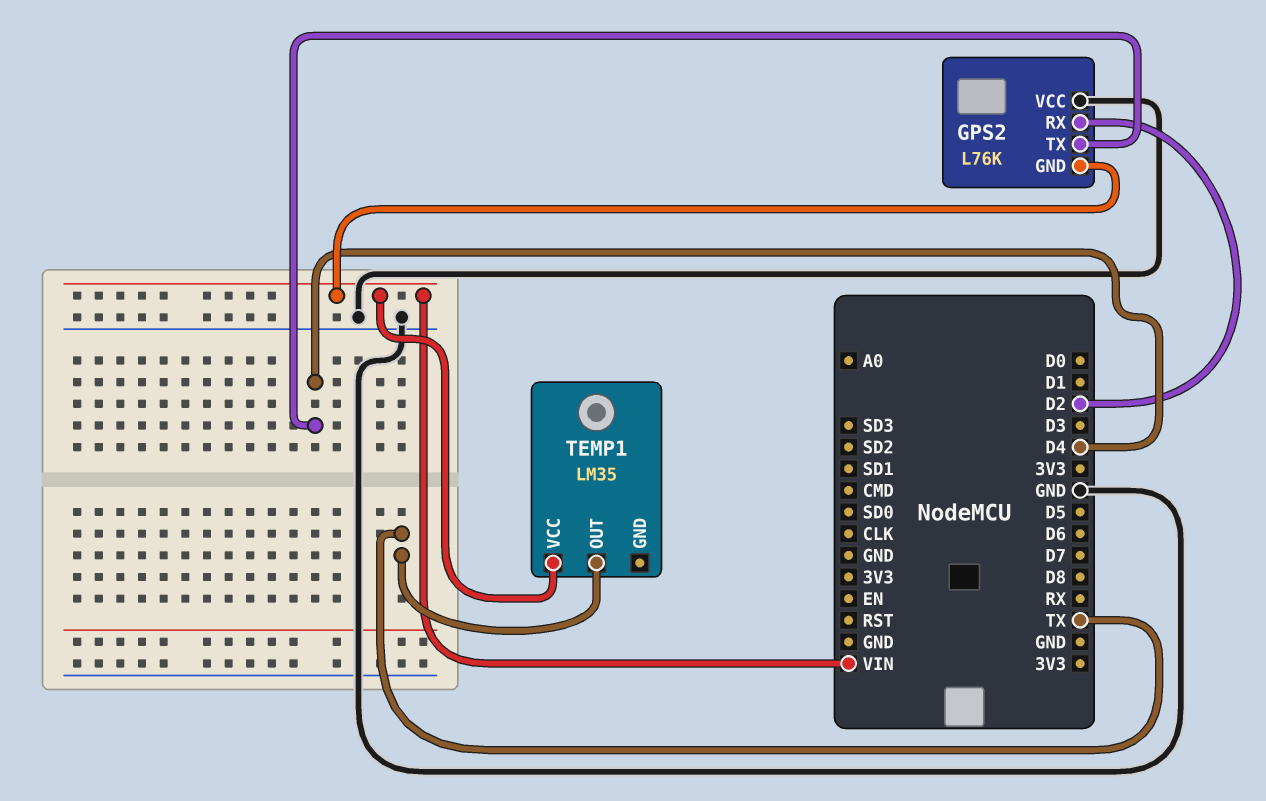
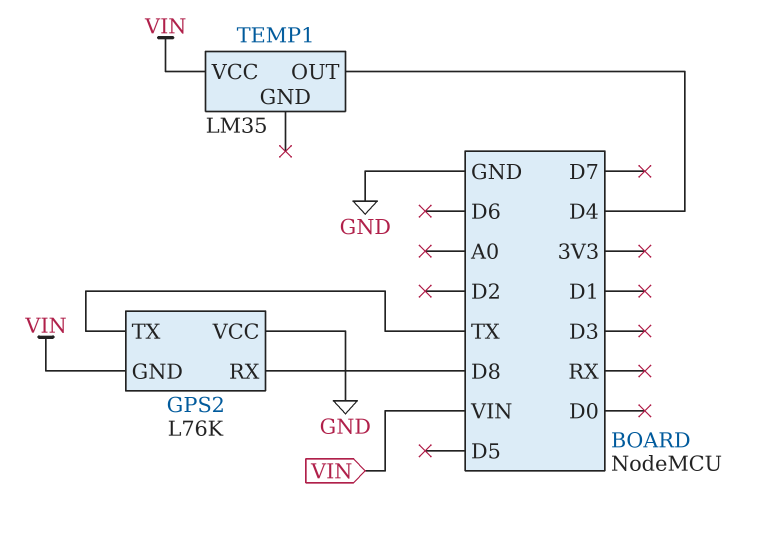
GPS2 pin RX: D2 -> D8
GPS2 pin TX: D4 -> TX
TEMP1 pin OUT: TX -> D4

